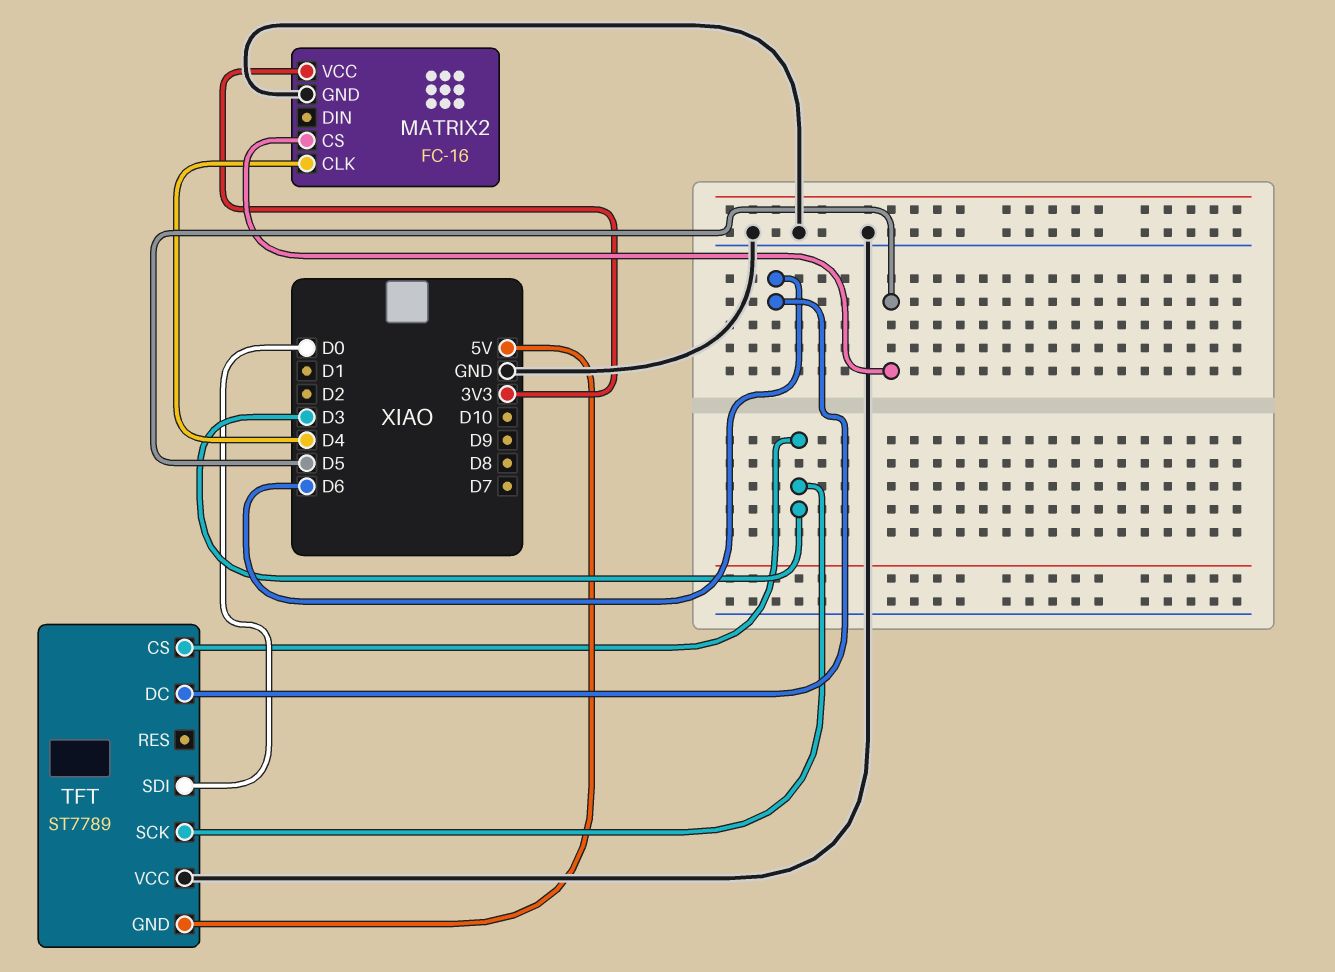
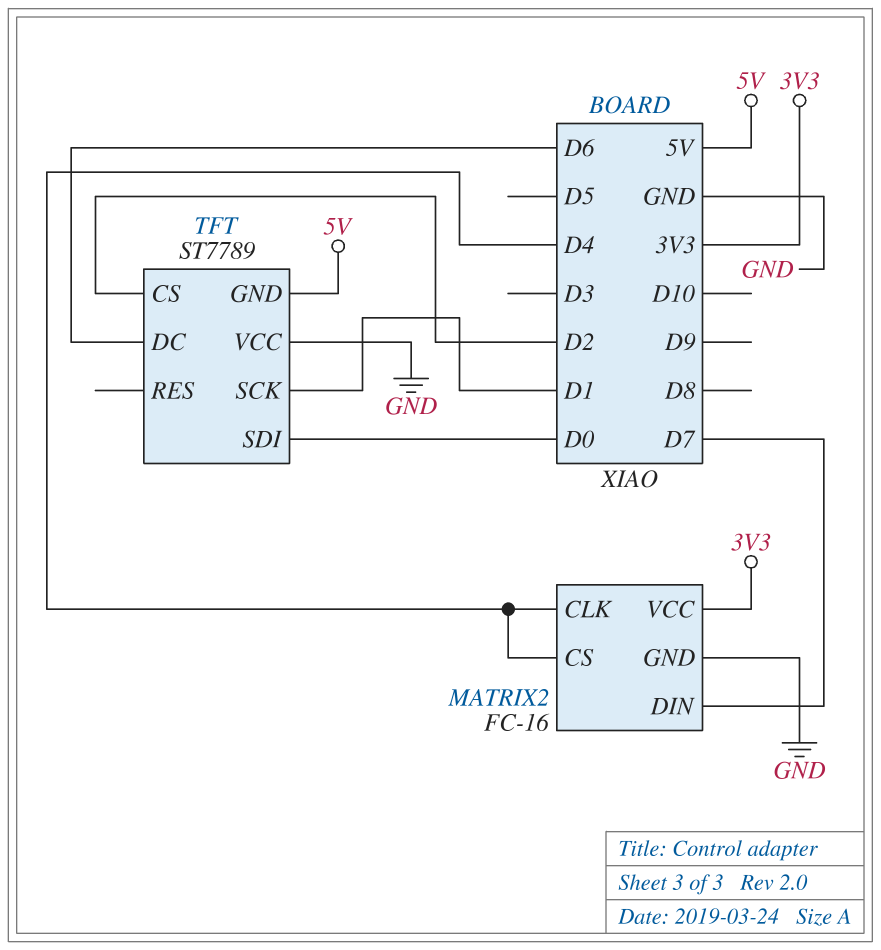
MATRIX2 pin CS: D5 -> D4
MATRIX2 pin DIN: none -> D7
TFT pin CS: D3 -> D2
TFT pin SCK: D3 -> D1

